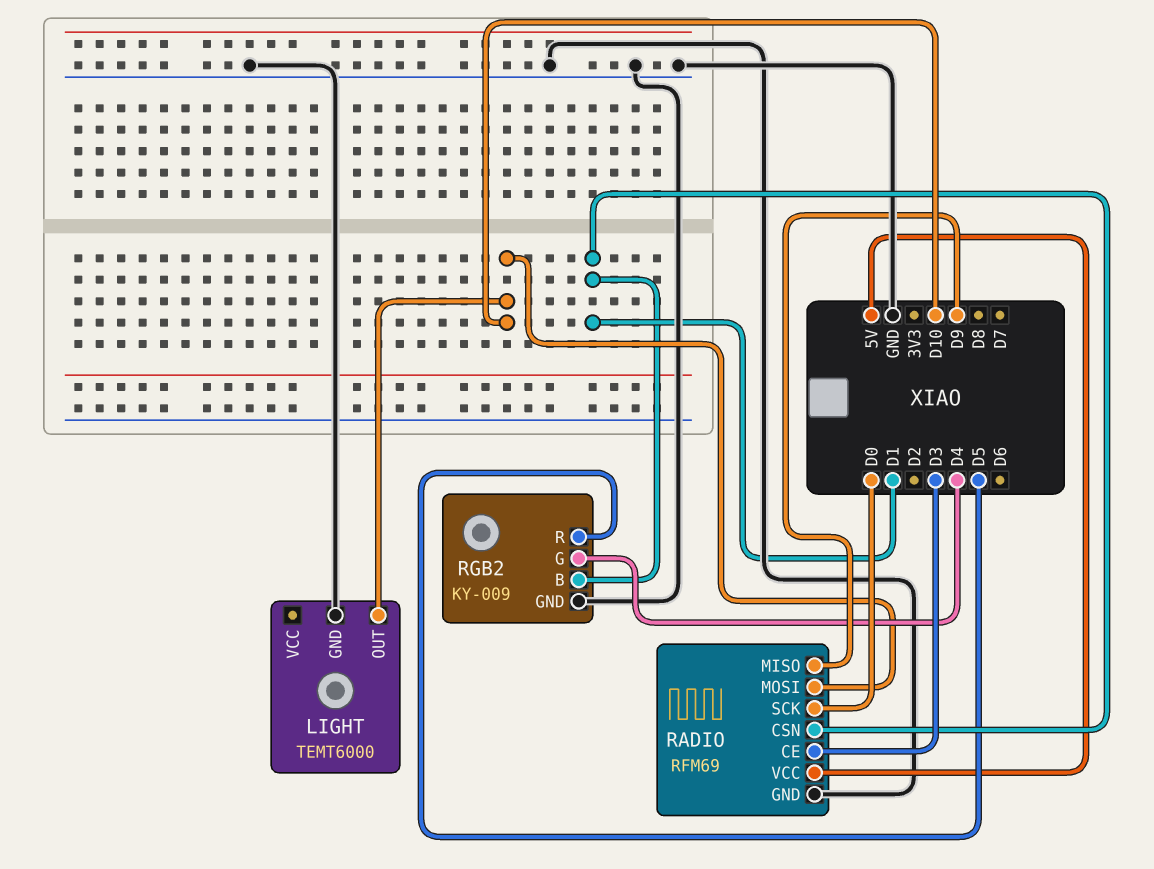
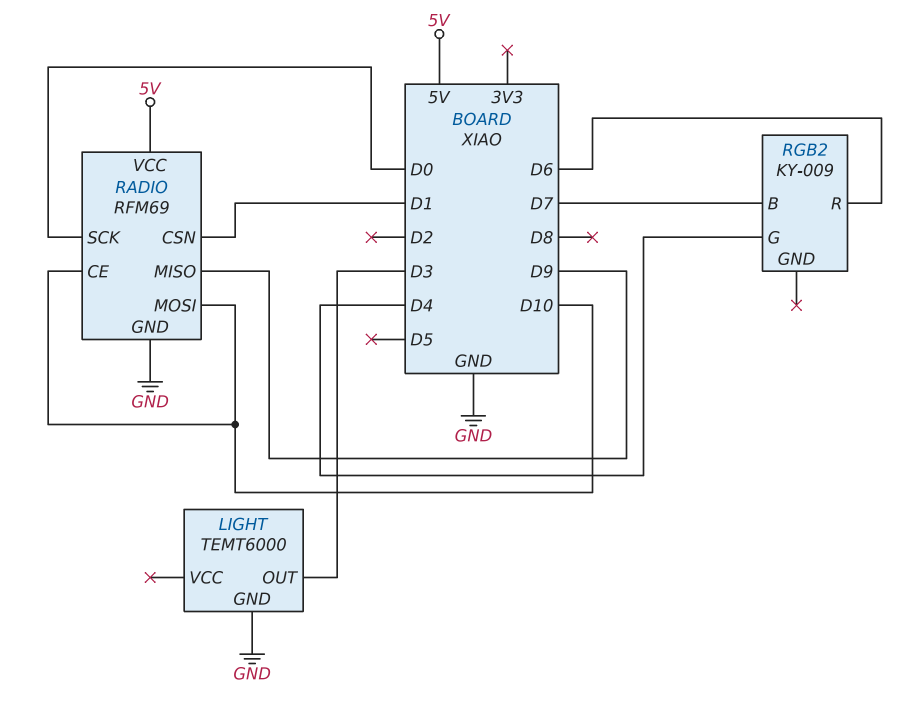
LIGHT pin OUT: D10 -> D3
RADIO pin CE: D3 -> D10
RGB2 pin B: D1 -> D7
RGB2 pin GND: GND -> none
RGB2 pin R: D5 -> D6

